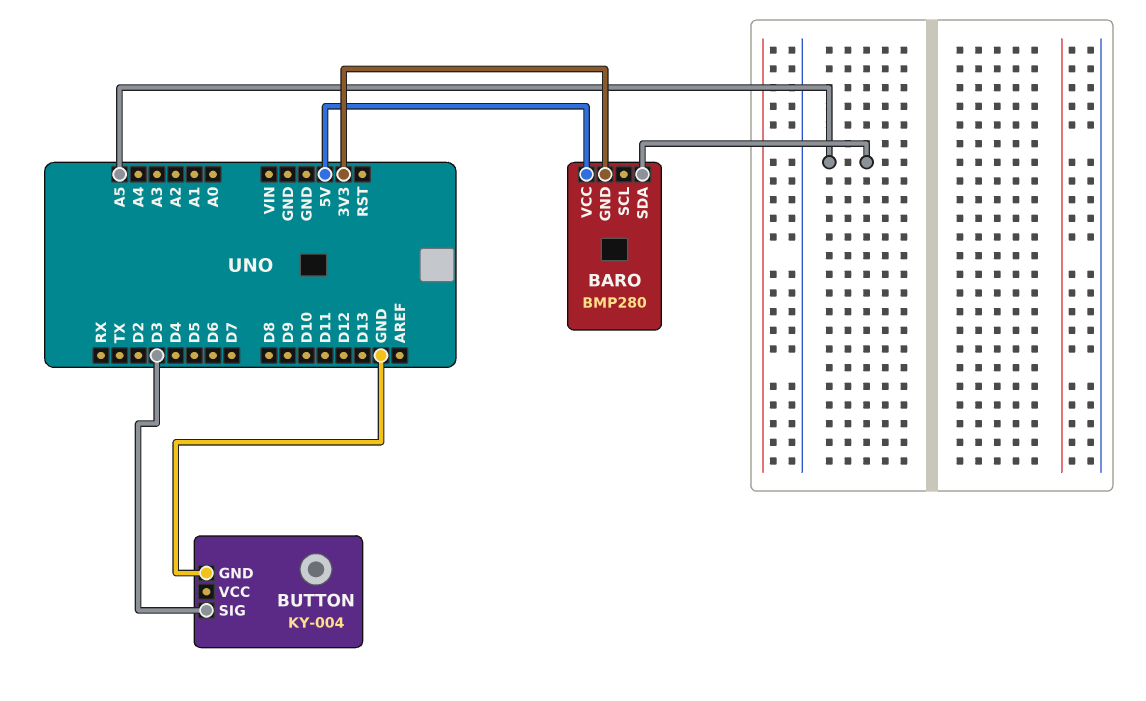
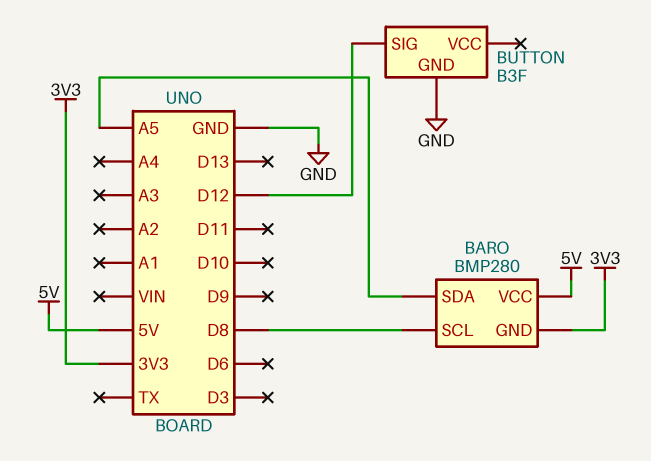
BARO pin SCL: none -> D8
BUTTON: KY-004 -> B3F
BUTTON pin SIG: D3 -> D12

